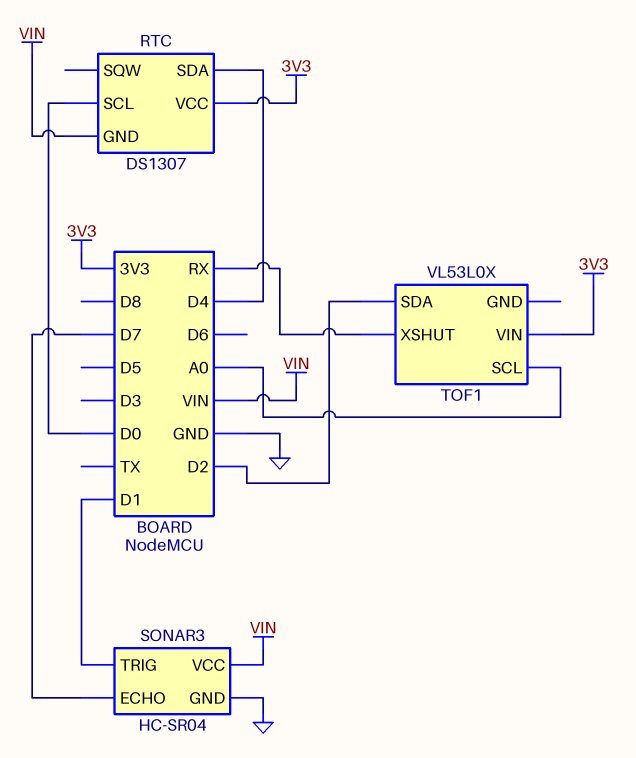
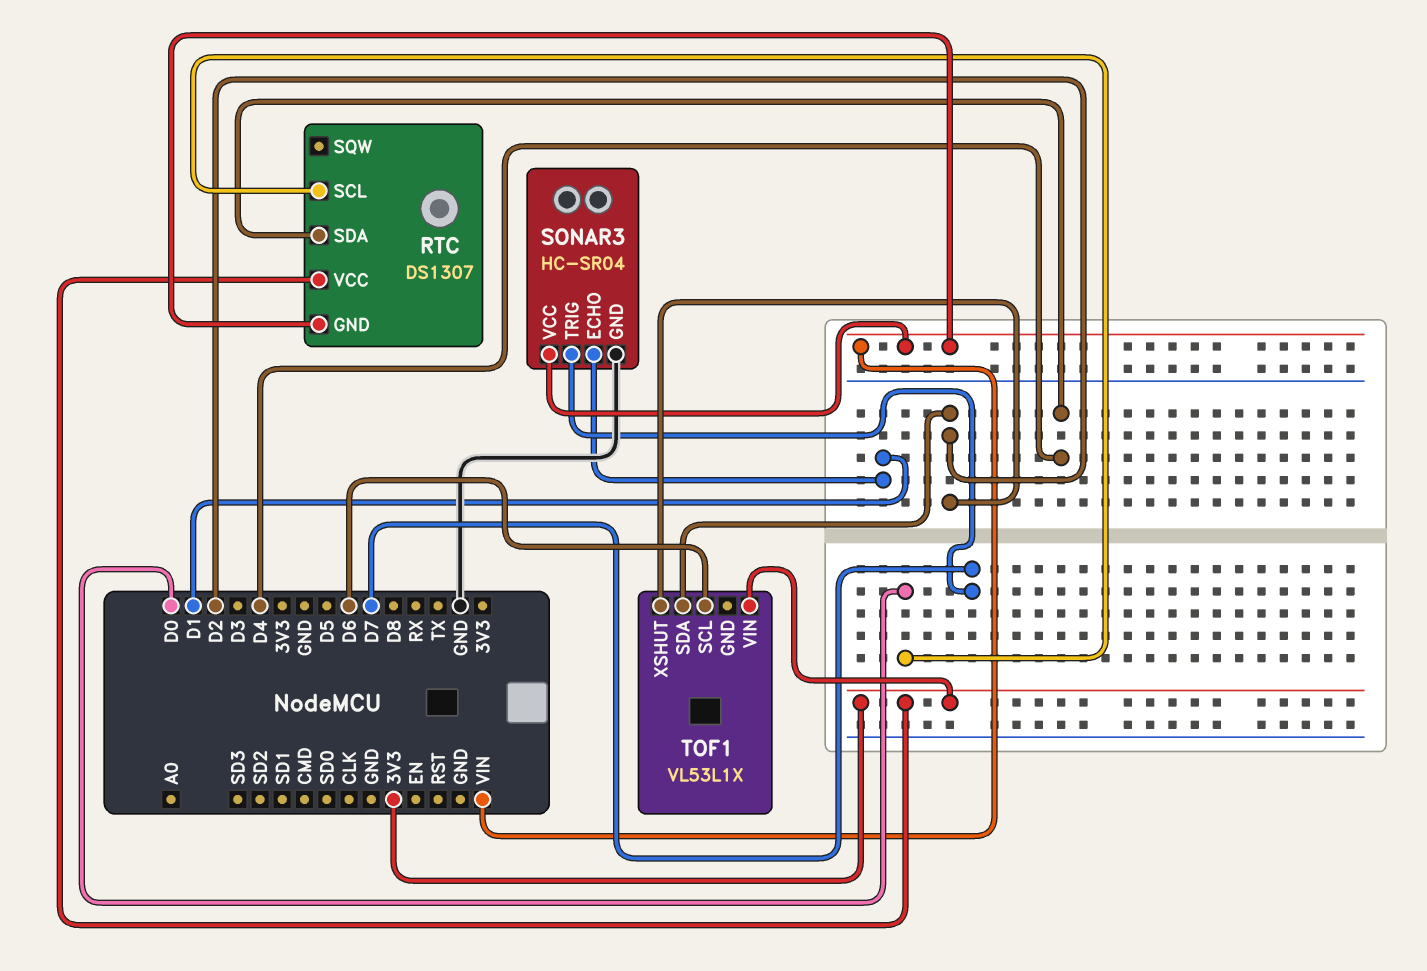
SONAR3 pin ECHO: D7 -> D1
SONAR3 pin TRIG: D1 -> D7
TOF1: VL53L0X -> VL53L1X
TOF1 pin SCL: A0 -> D6
TOF1 pin XSHUT: RX -> D2

